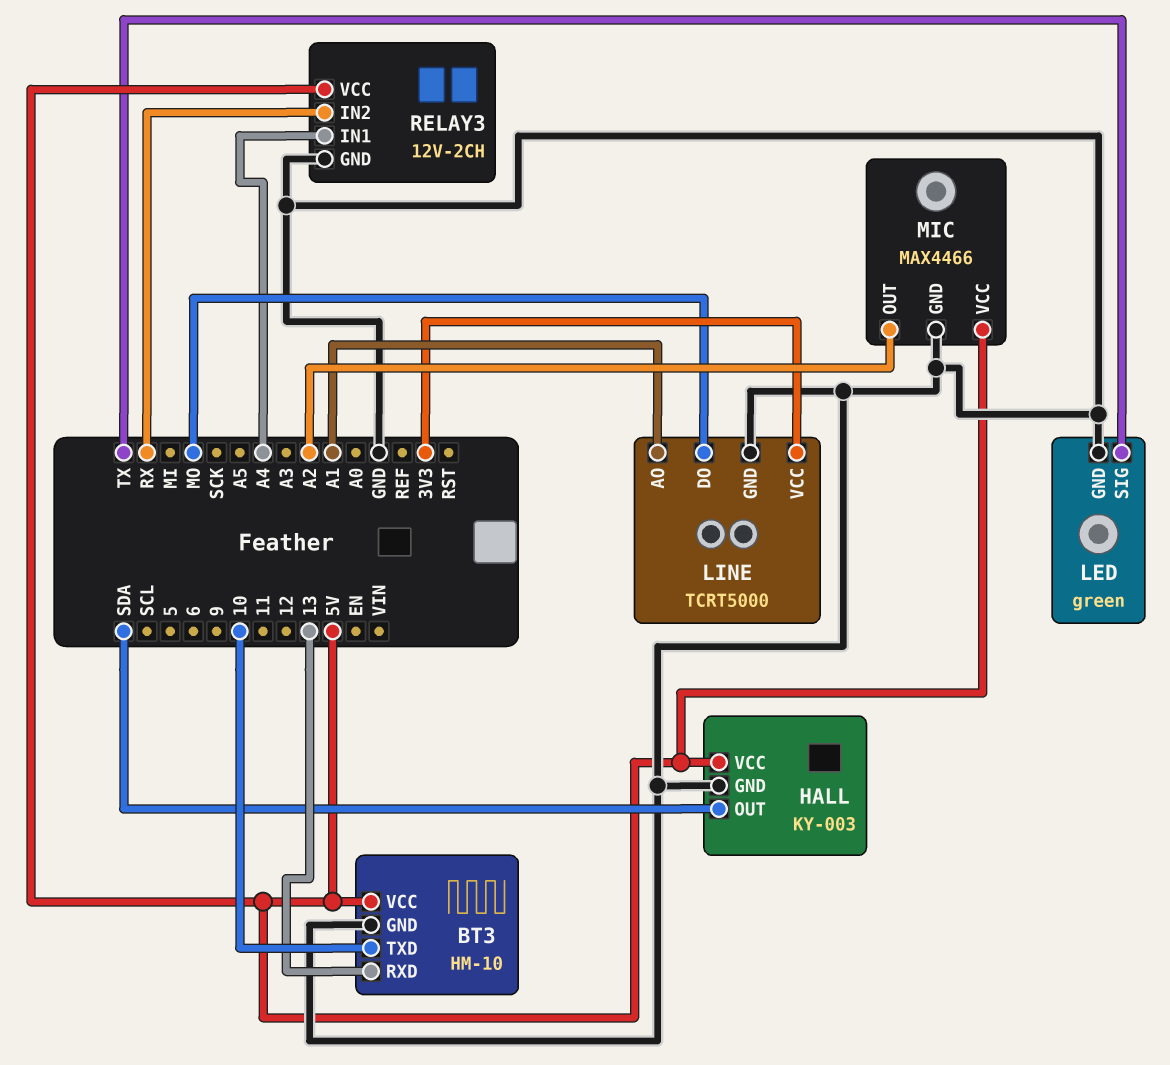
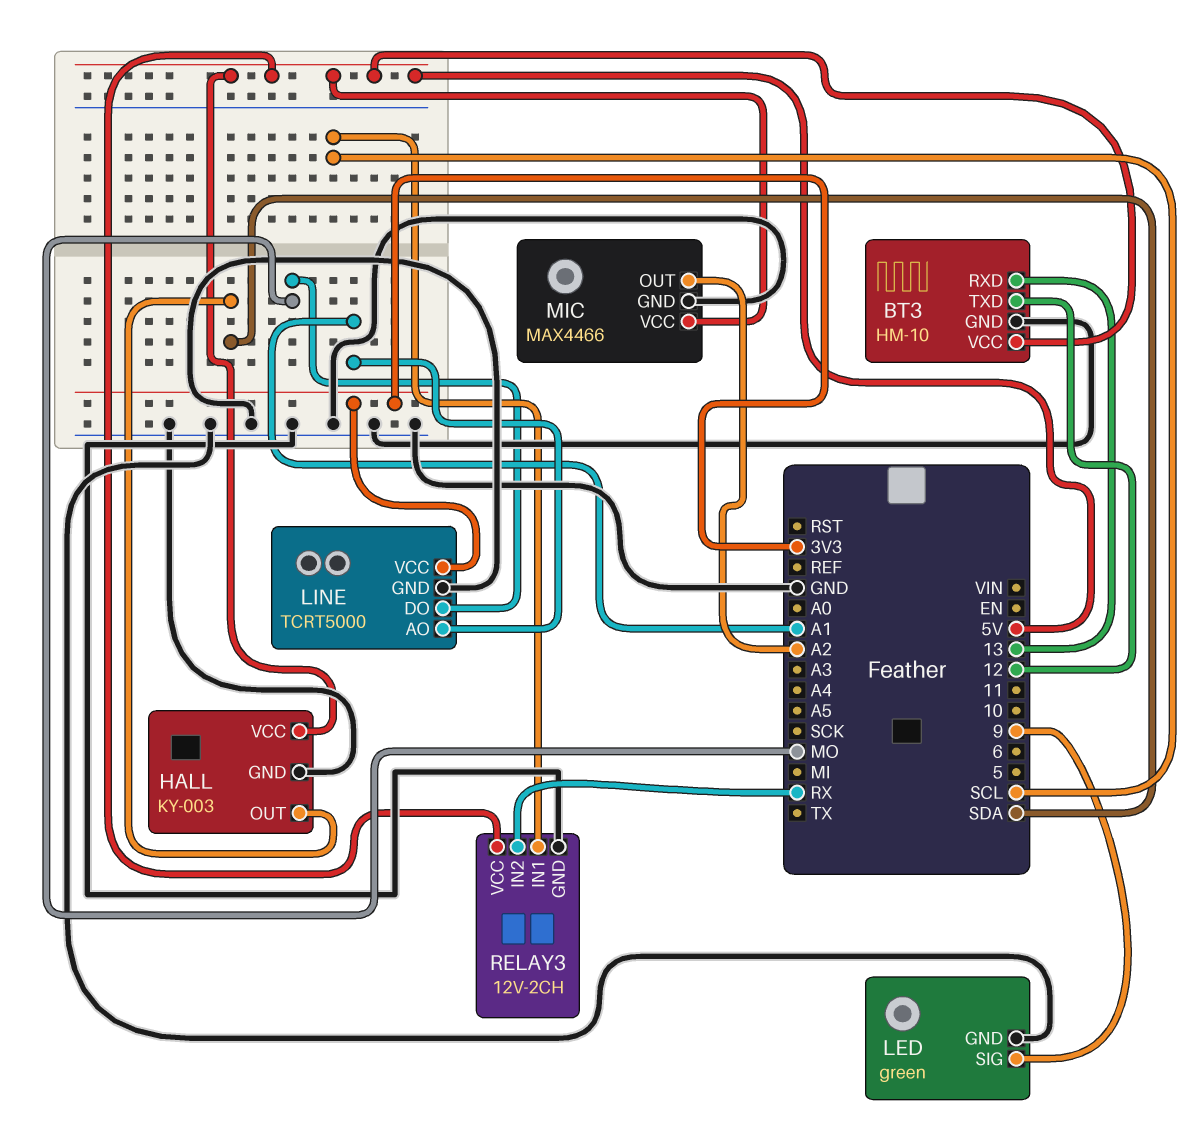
BT3 pin TXD: 10 -> 12
LED pin SIG: TX -> 9
RELAY3 pin IN1: A4 -> SCL

